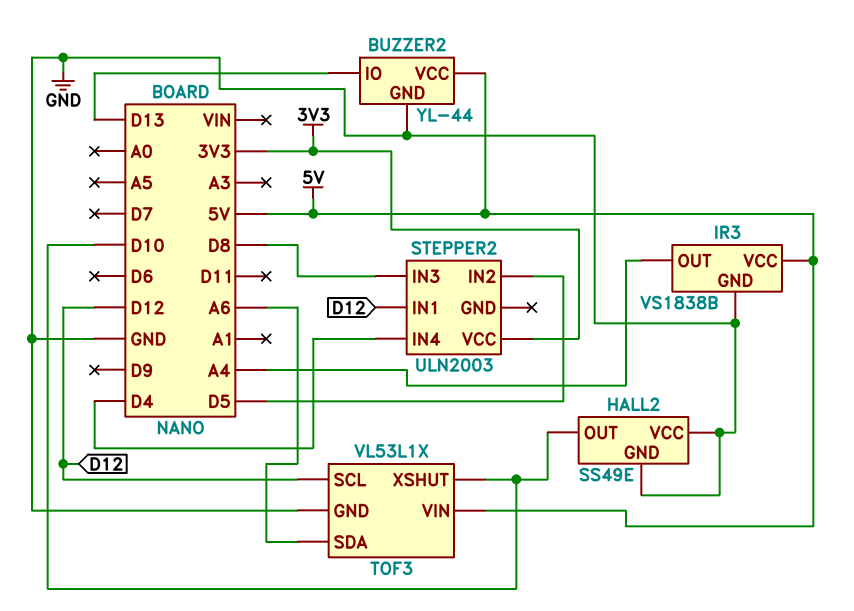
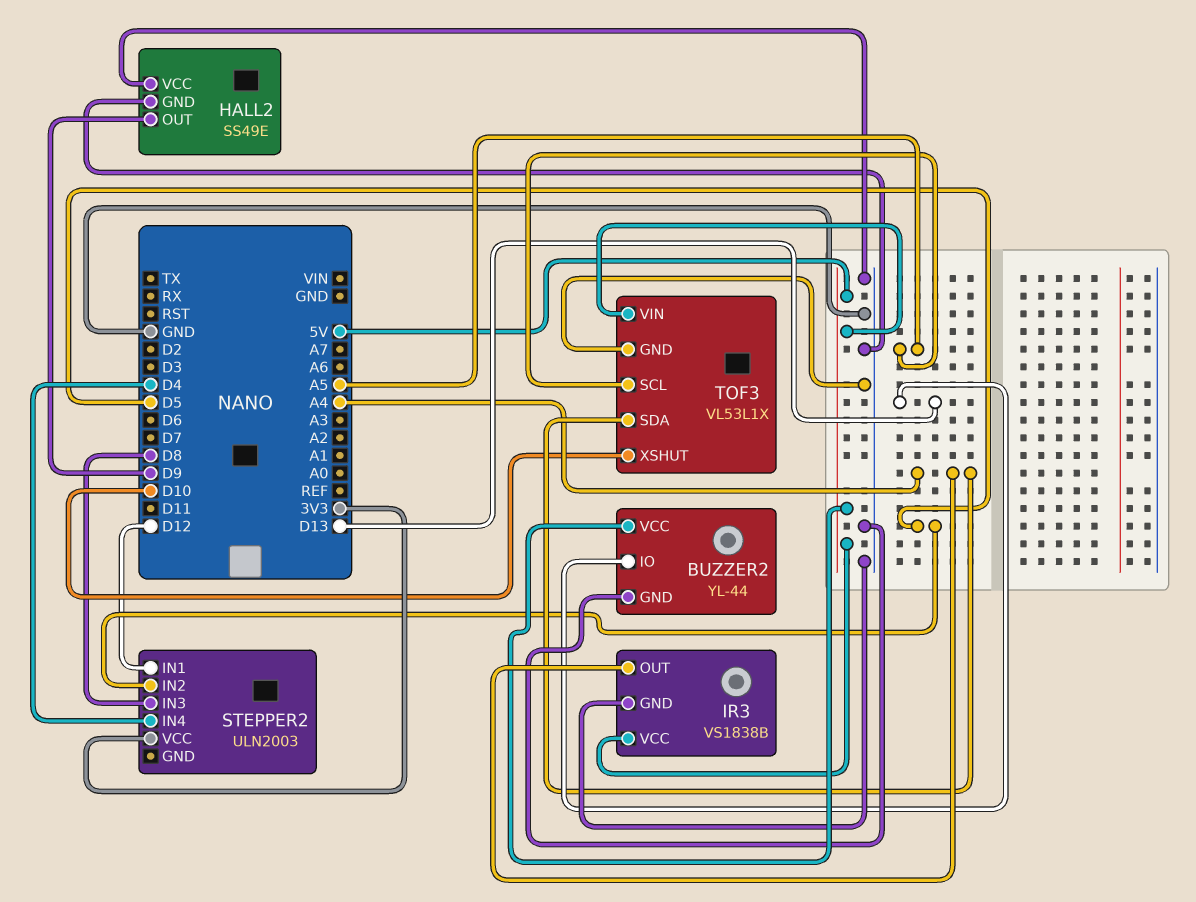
HALL2 pin OUT: D10 -> D9
TOF3 pin SCL: D12 -> A5
TOF3 pin SDA: A6 -> A4

